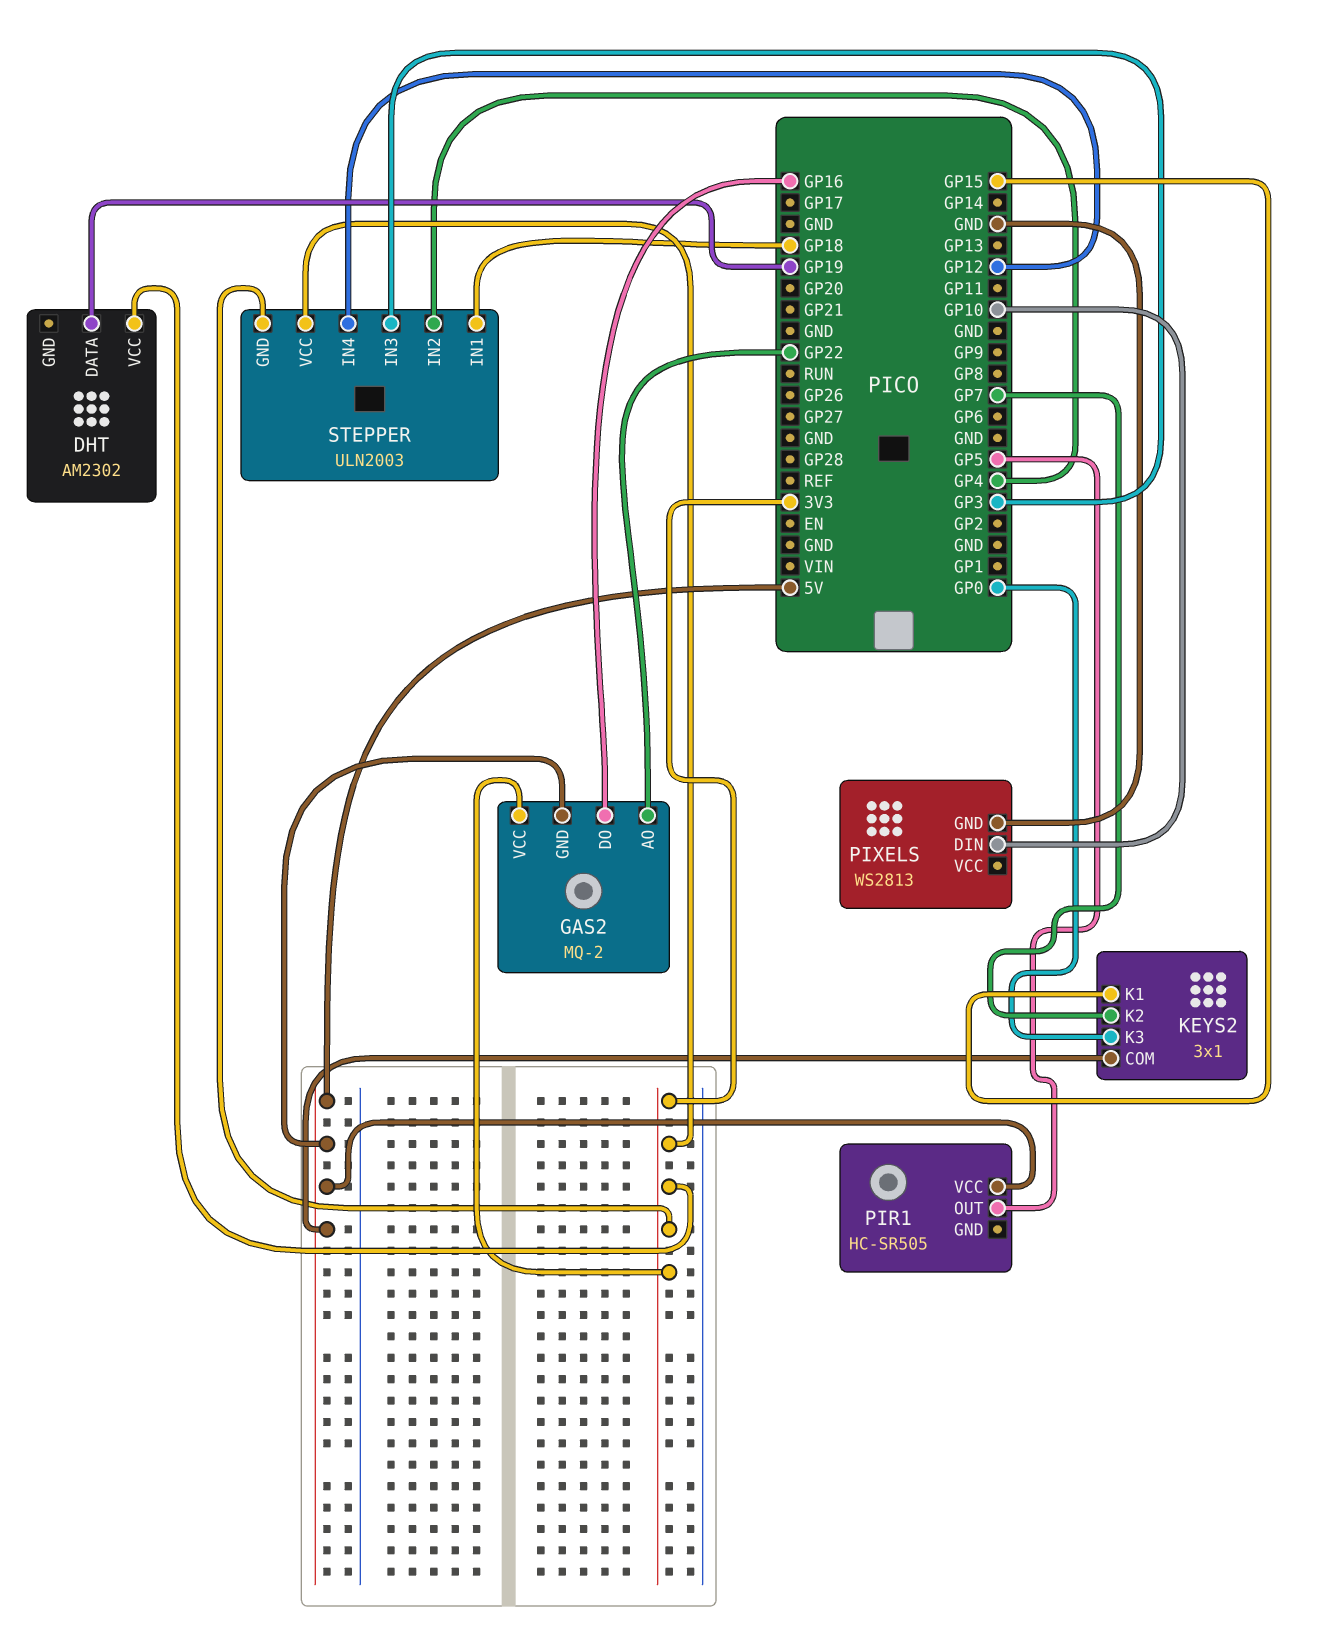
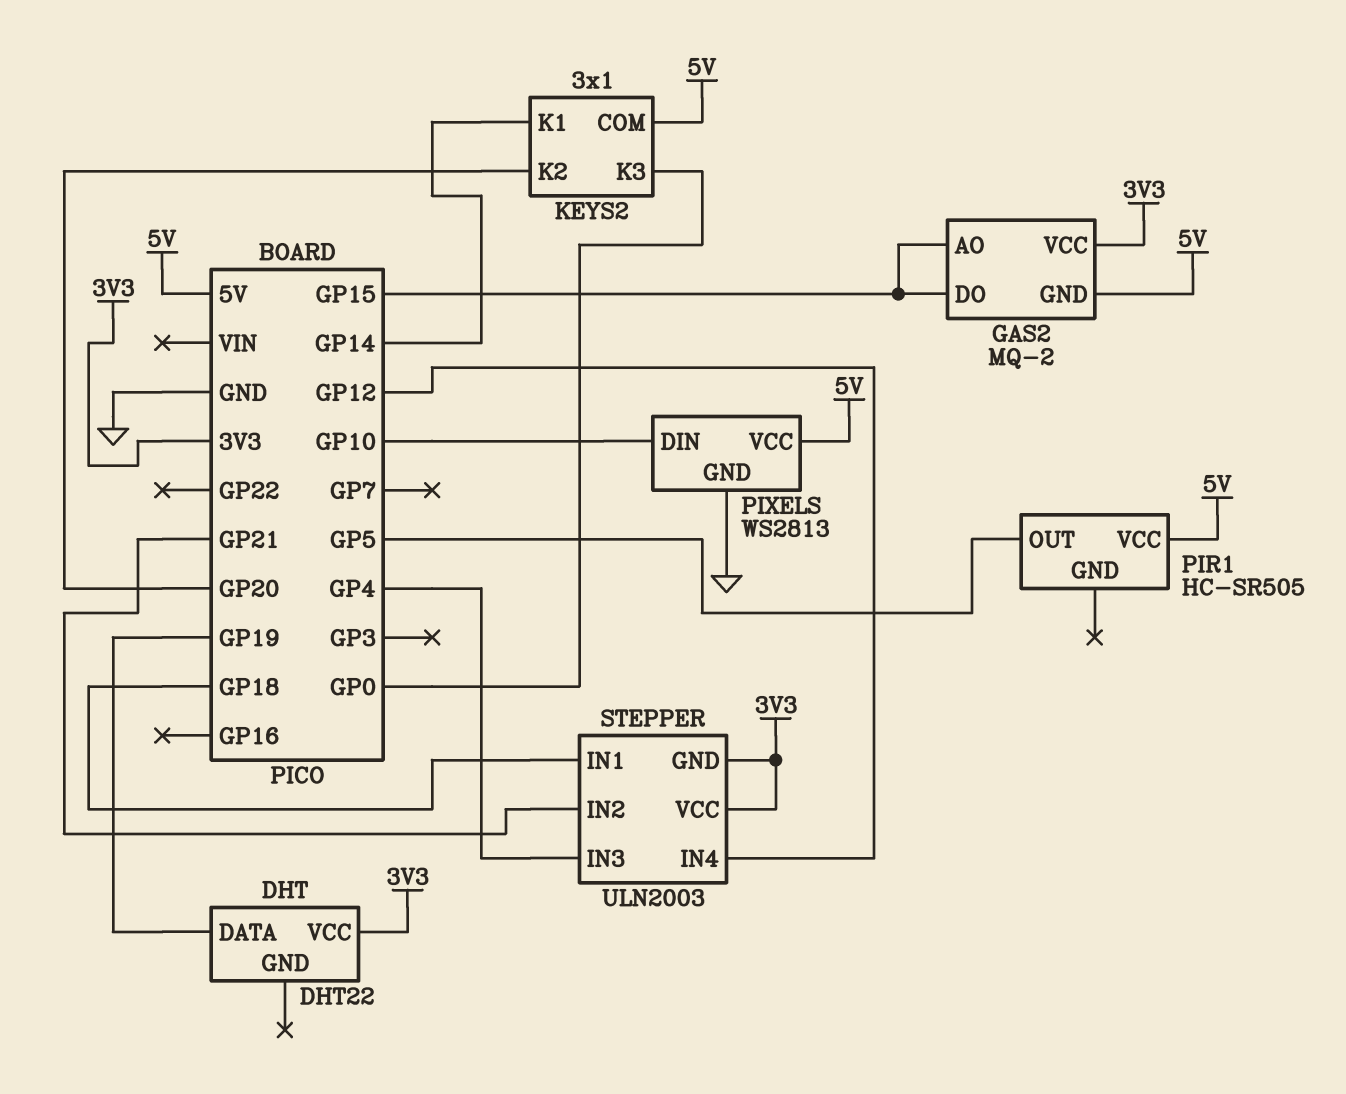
DHT: AM2302 -> DHT22
GAS2 pin AO: GP22 -> GP15
GAS2 pin DO: GP16 -> GP15
KEYS2 pin K1: GP15 -> GP14
KEYS2 pin K2: GP7 -> GP20
PIXELS pin VCC: none -> 5V
STEPPER pin IN2: GP4 -> GP21
STEPPER pin IN3: GP3 -> GP4

